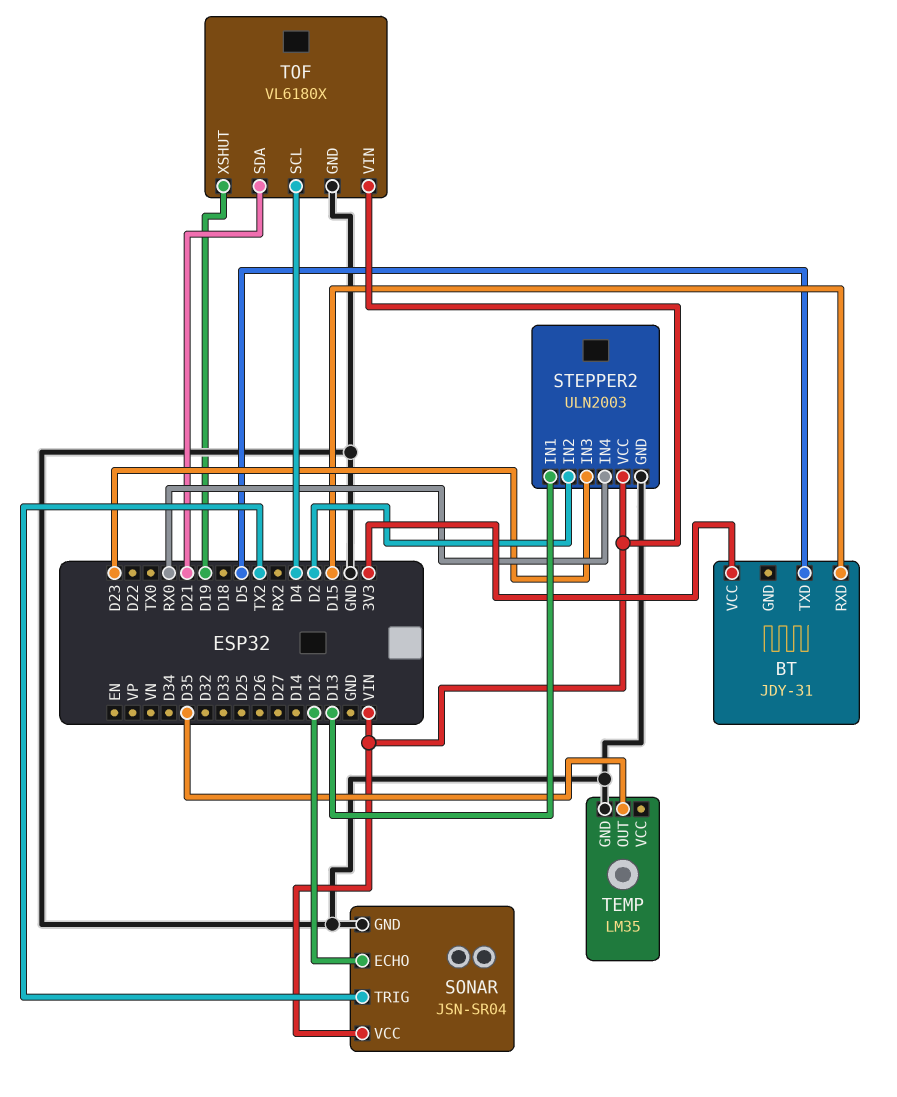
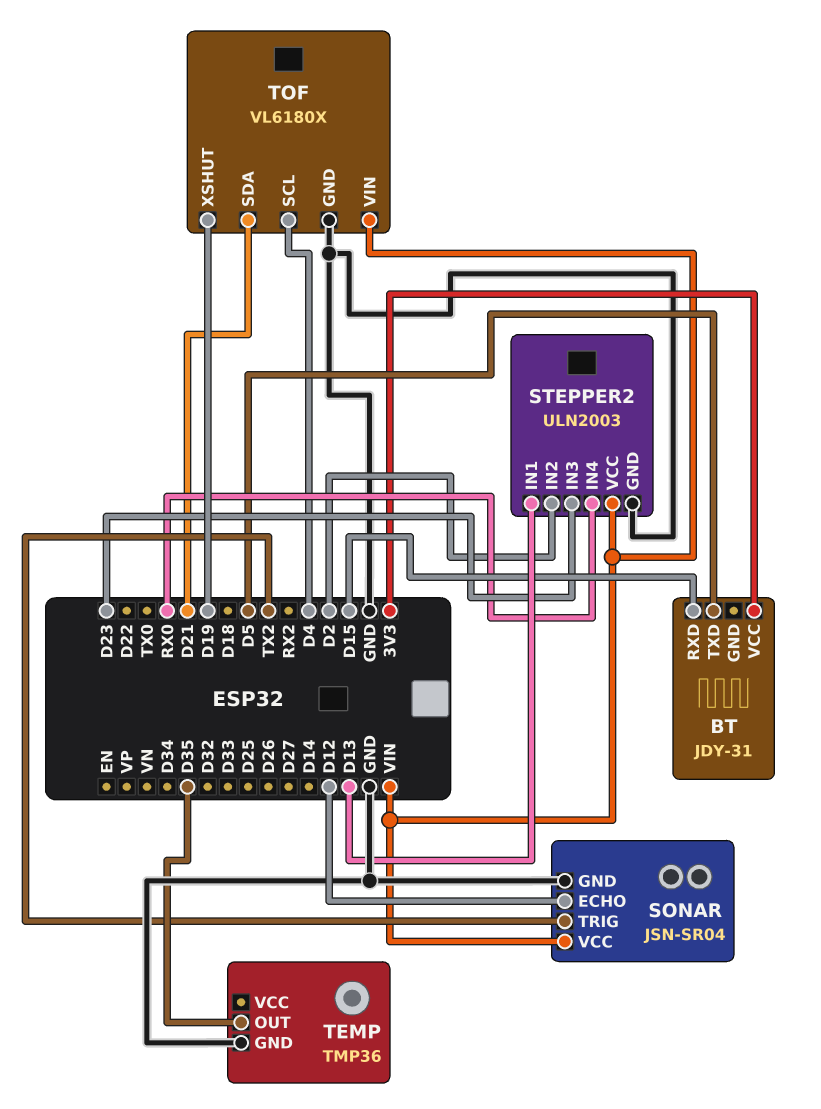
TEMP: LM35 -> TMP36

